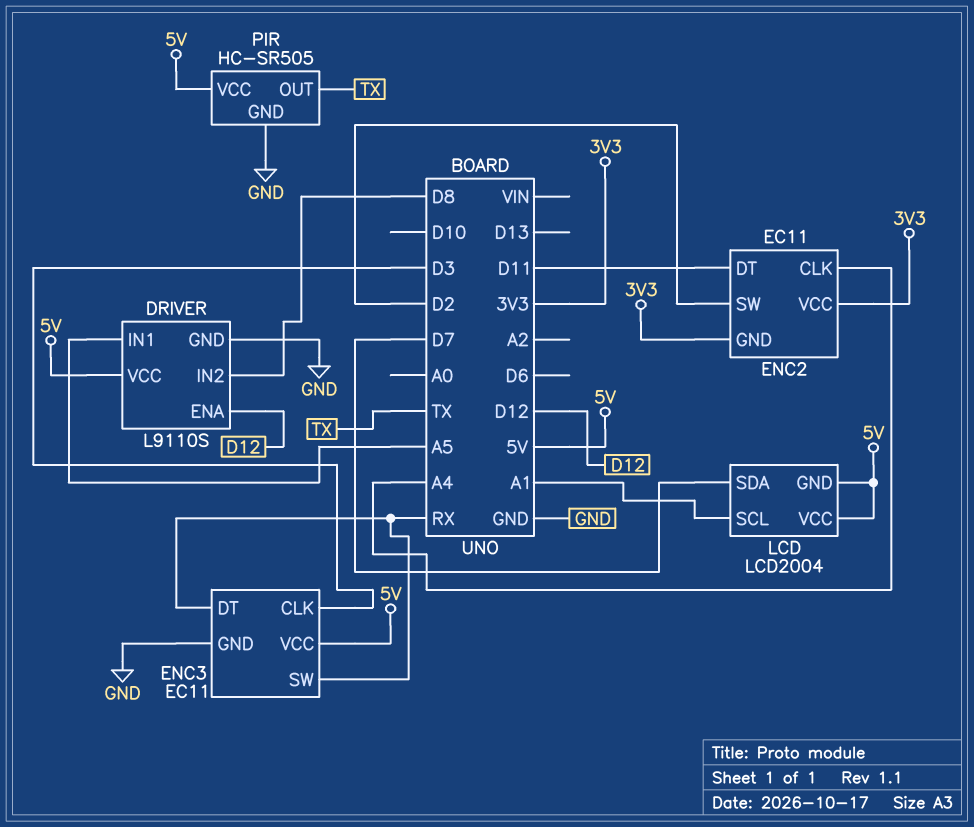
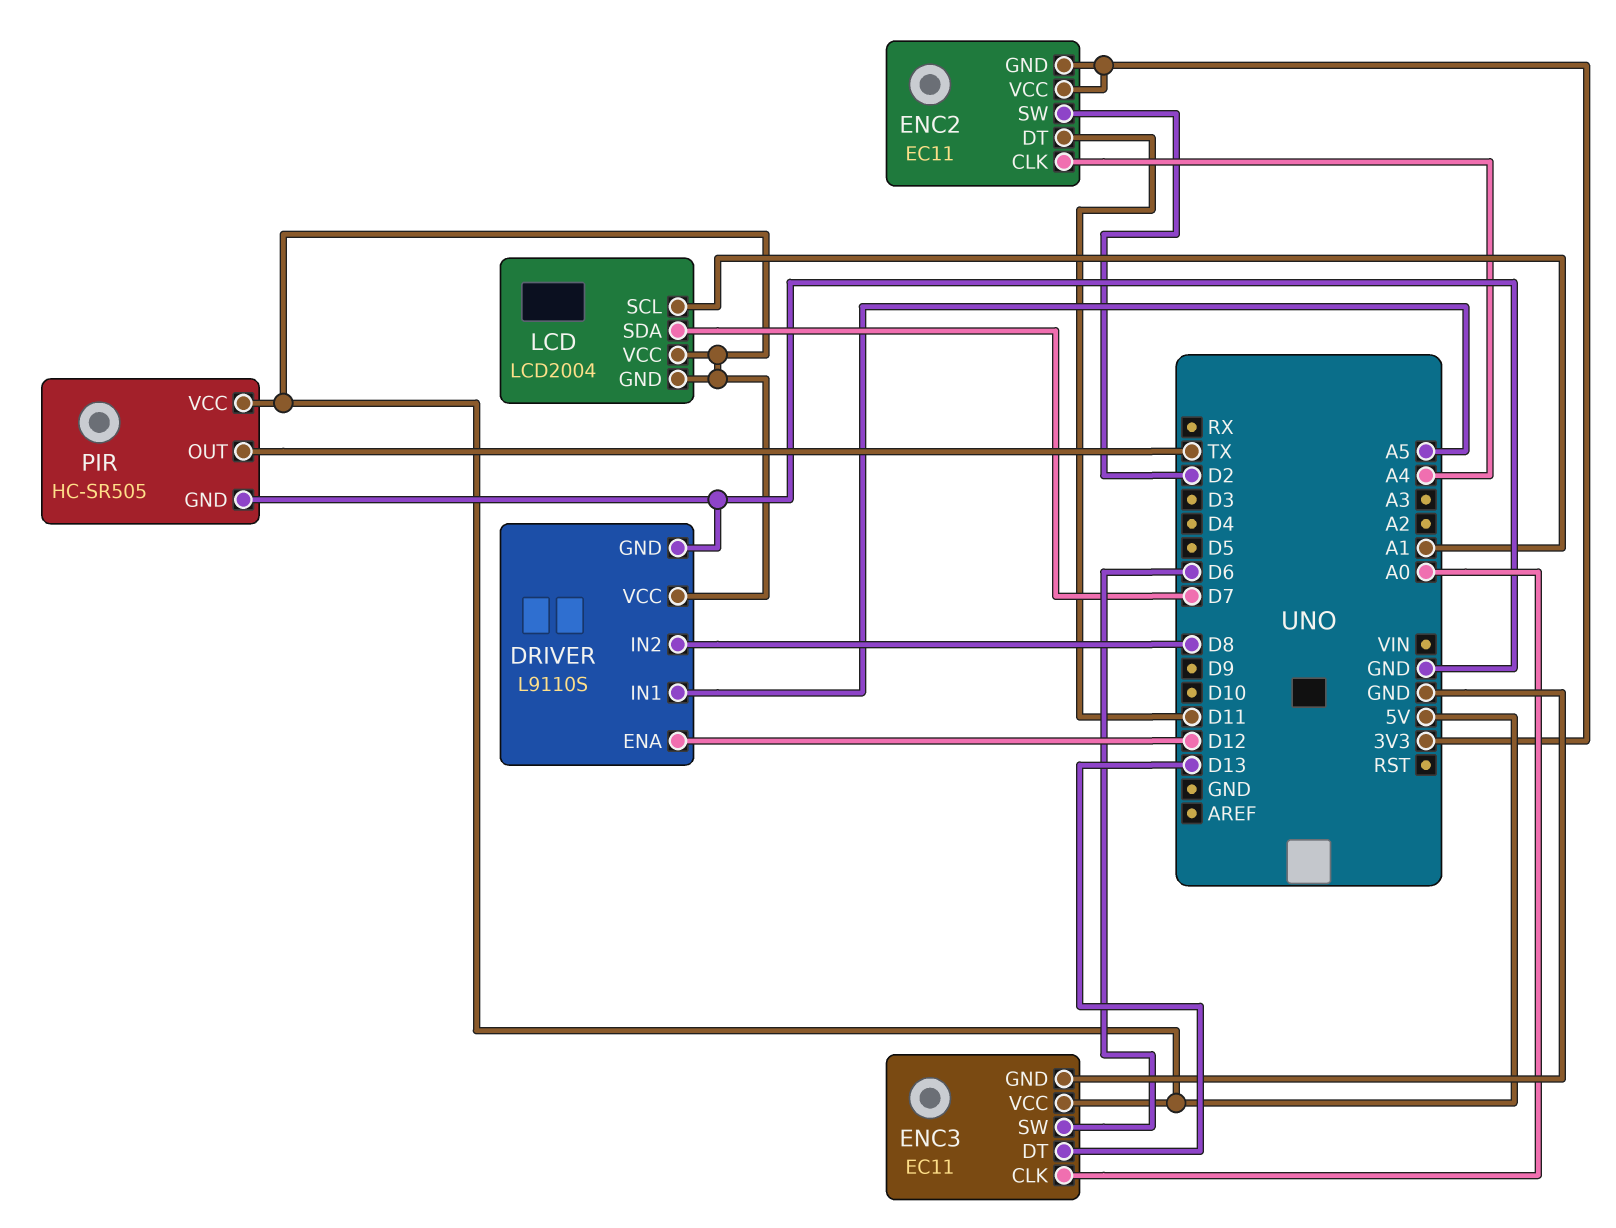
ENC3 pin CLK: D3 -> A0
ENC3 pin DT: RX -> D13
ENC3 pin SW: RX -> D6

